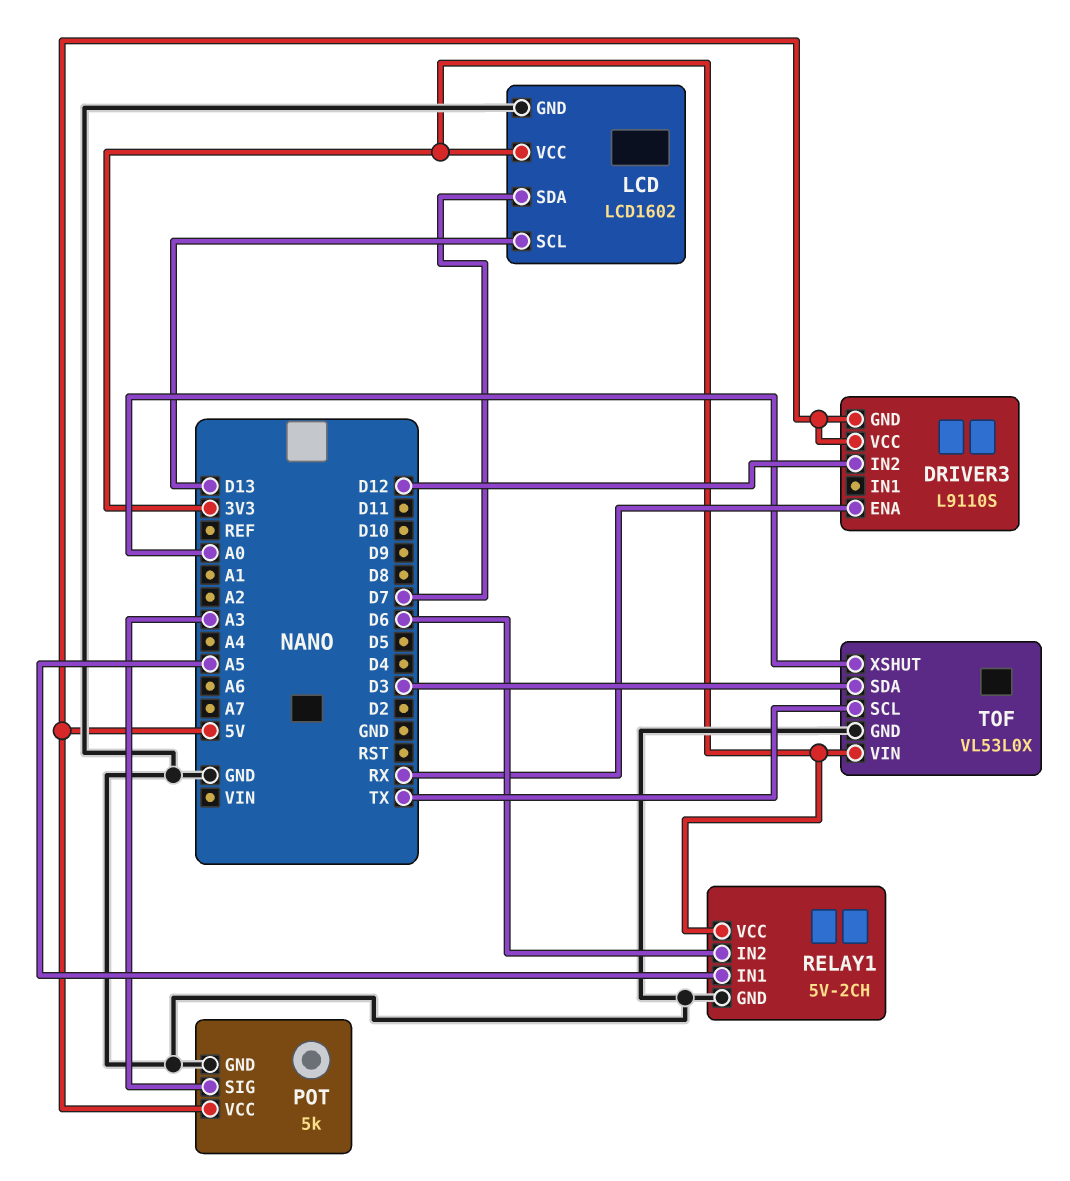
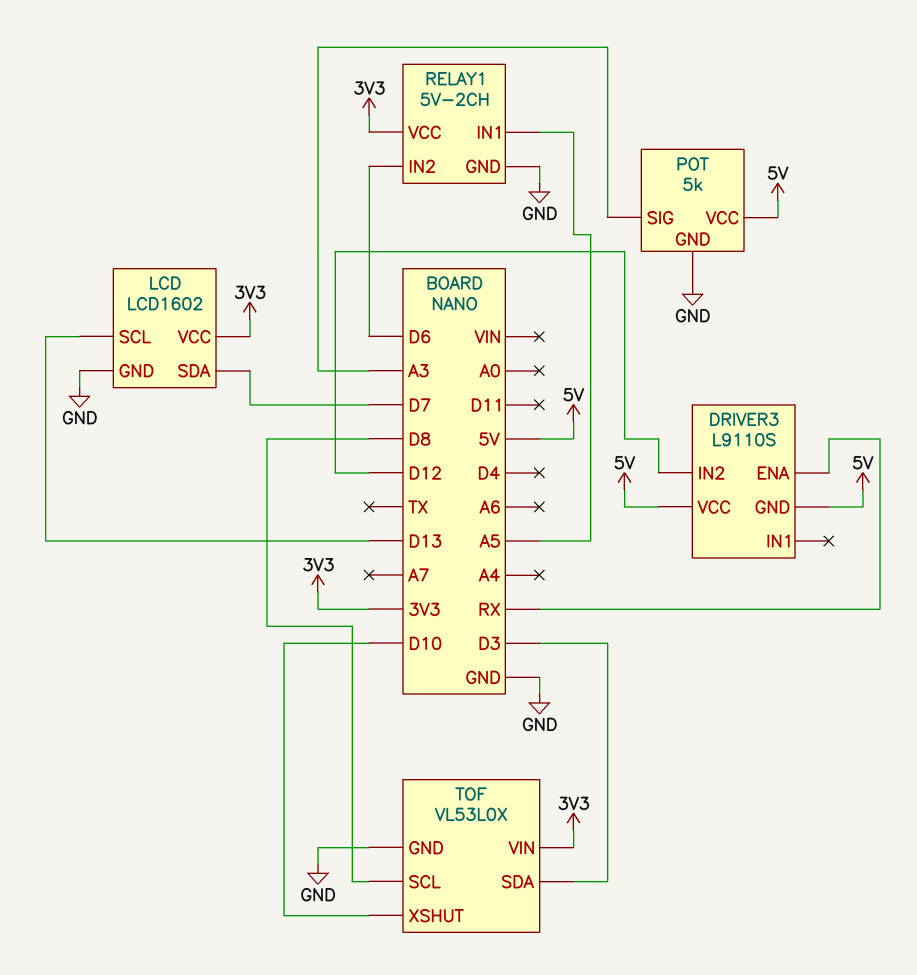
TOF pin SCL: TX -> D8
TOF pin XSHUT: A0 -> D10

